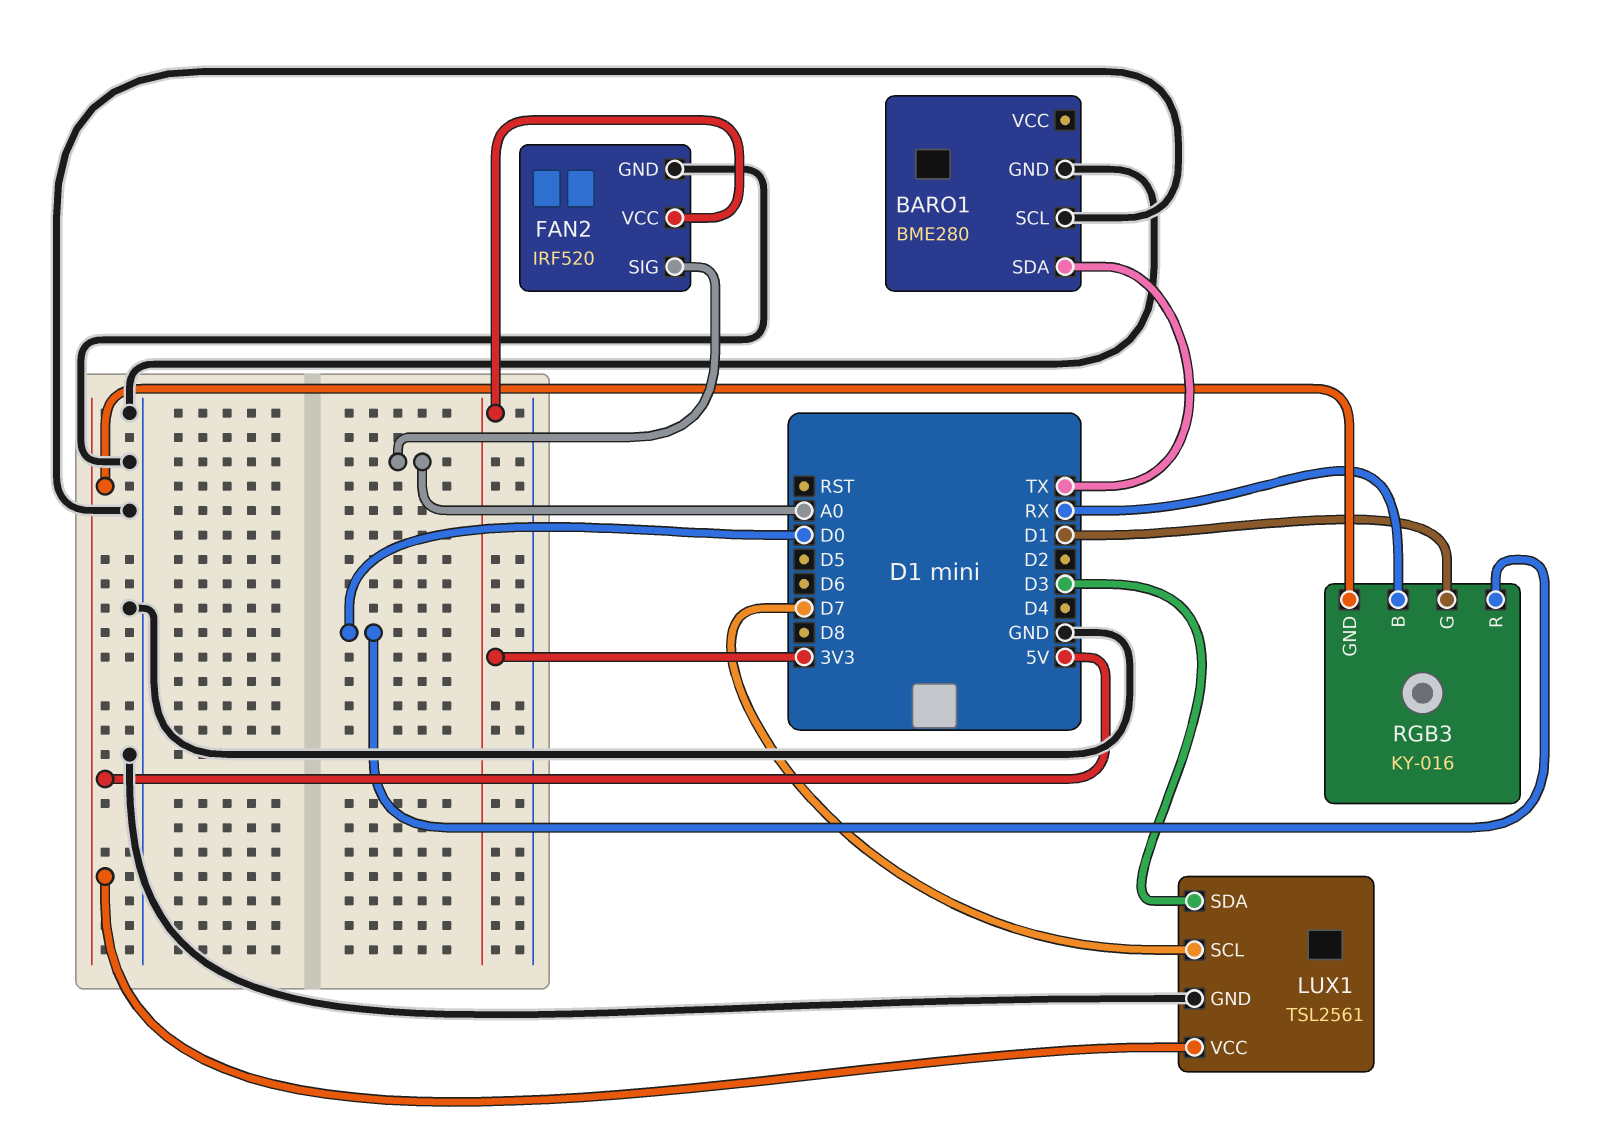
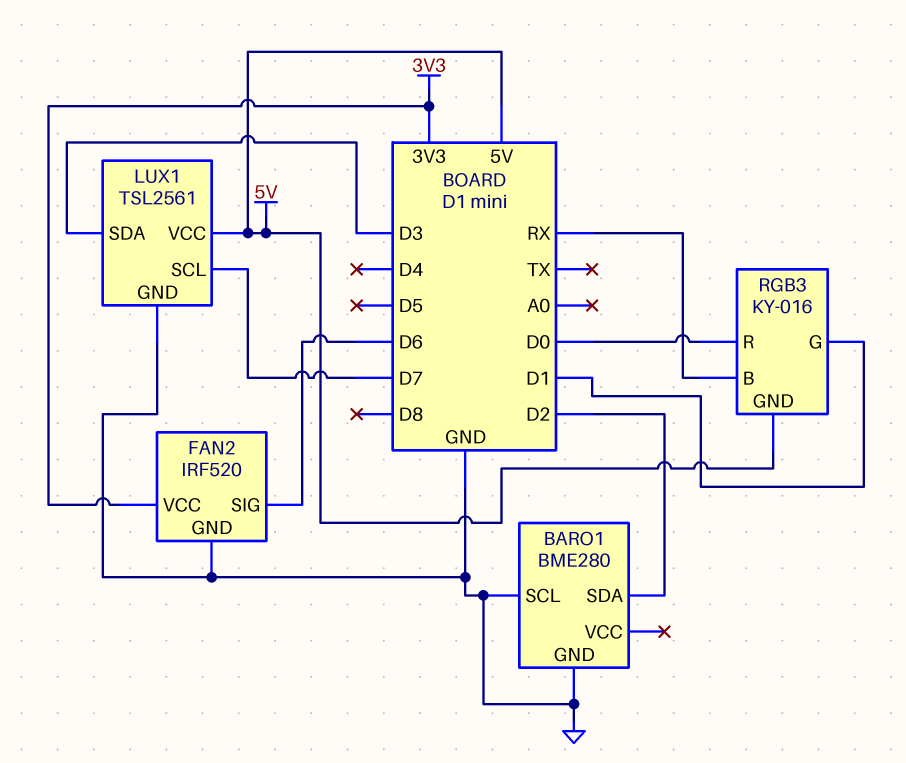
BARO1 pin SDA: TX -> D2
FAN2 pin SIG: A0 -> D6

